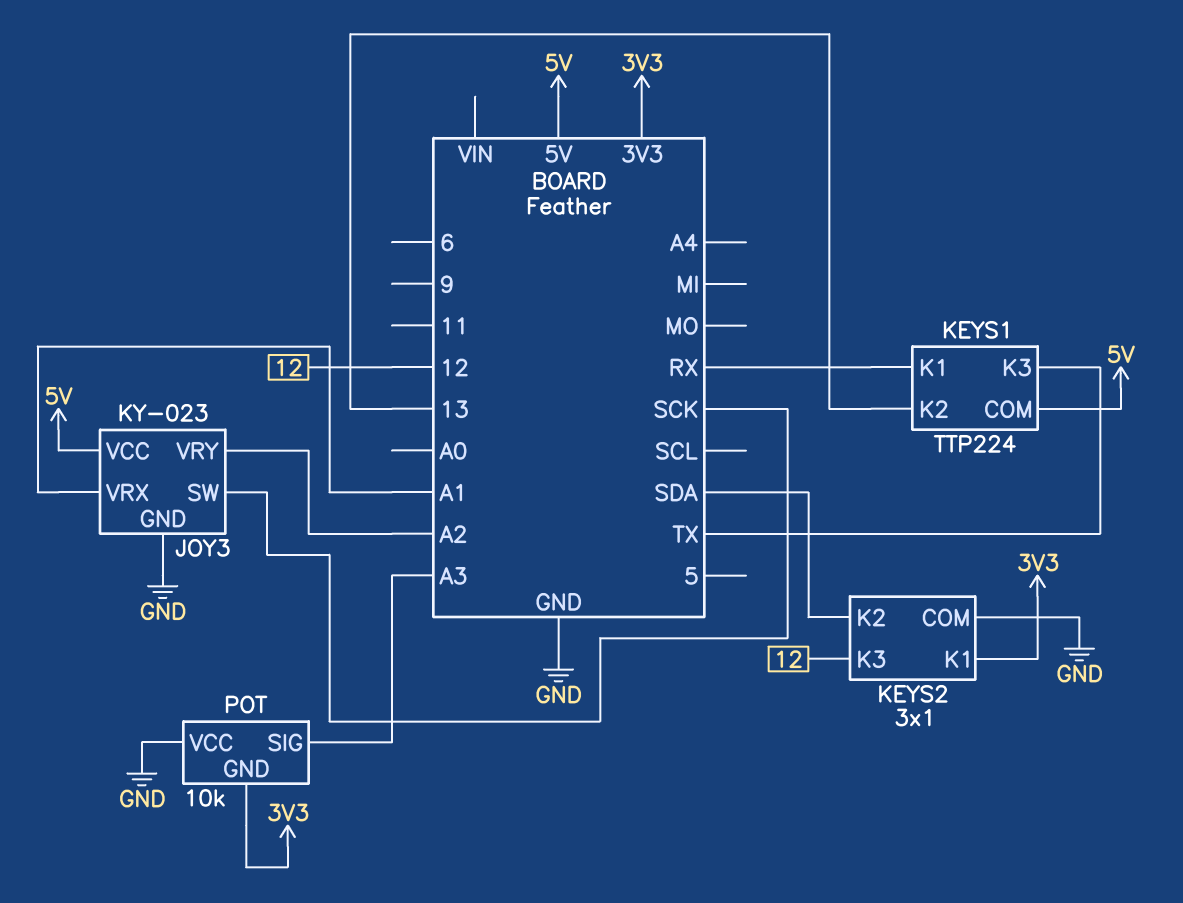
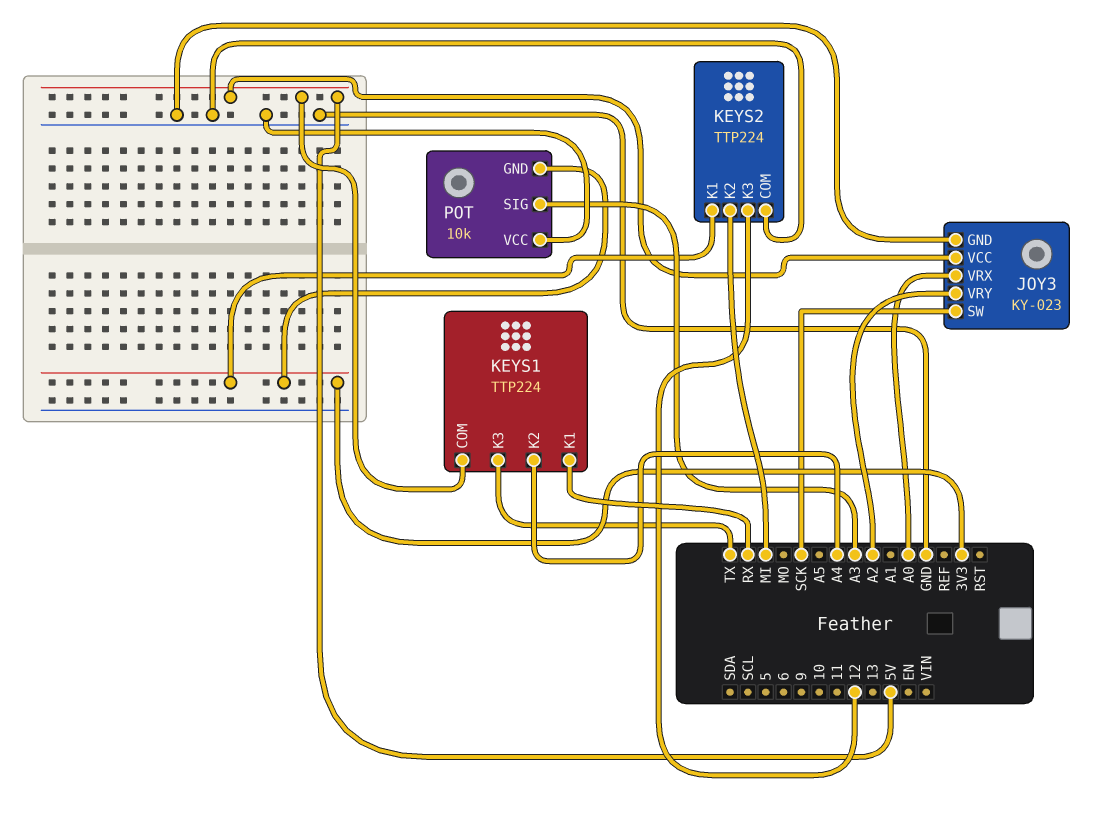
JOY3 pin VRX: A1 -> A0
KEYS1 pin K2: 13 -> A4
KEYS2: 3x1 -> TTP224
KEYS2 pin K2: SDA -> MI

